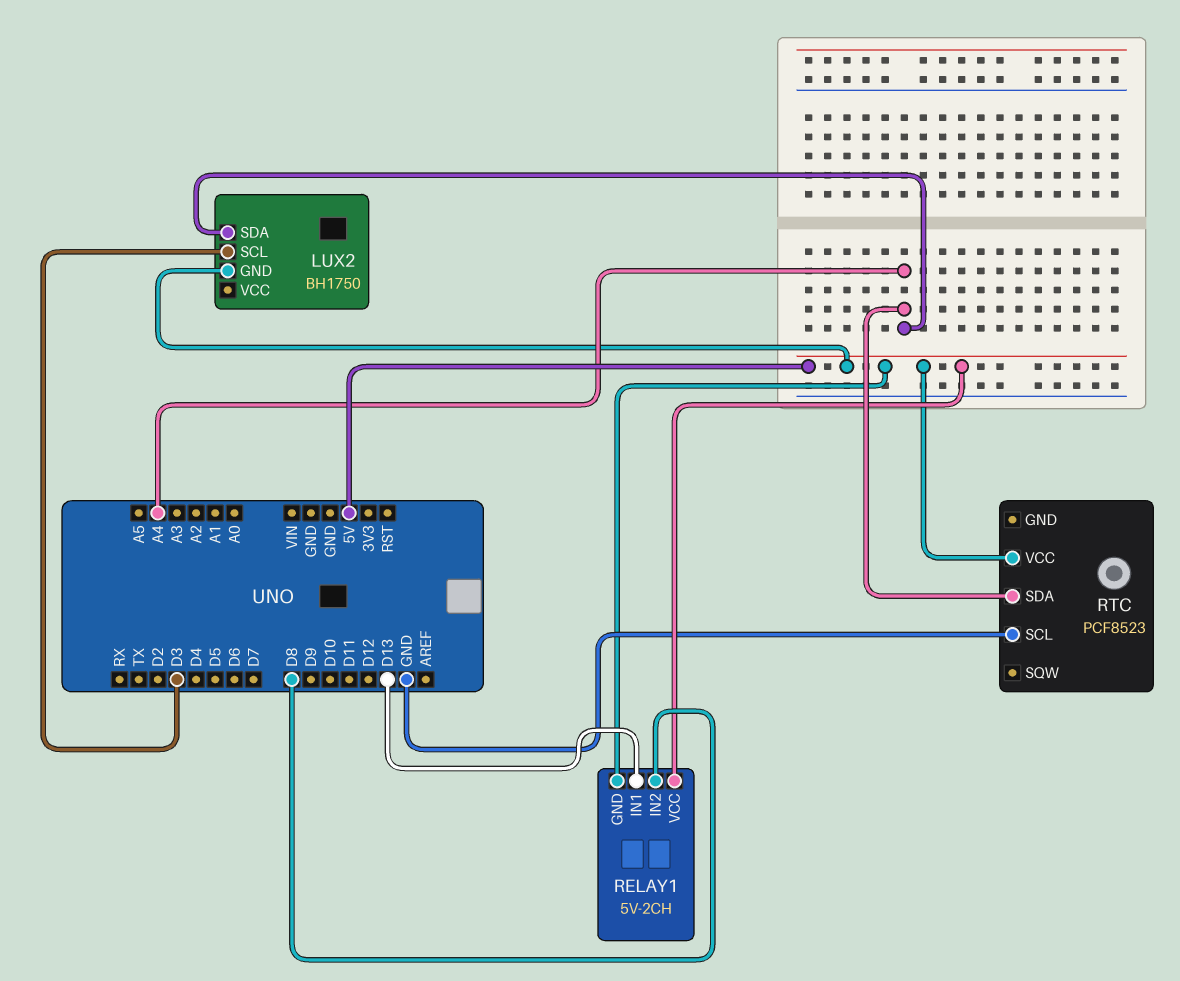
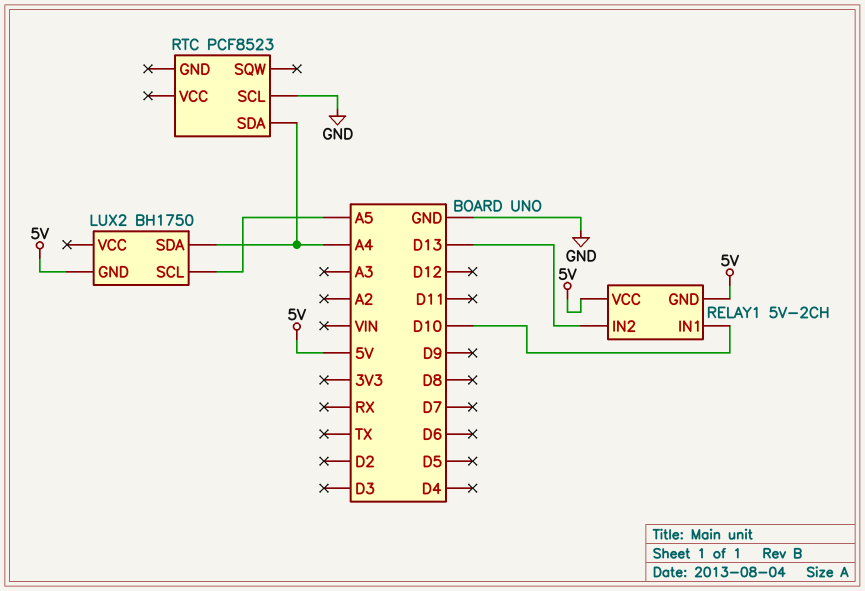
LUX2 pin SCL: D3 -> A5
RELAY1 pin IN1: D13 -> D10
RELAY1 pin IN2: D8 -> D13
RTC pin VCC: 5V -> none

